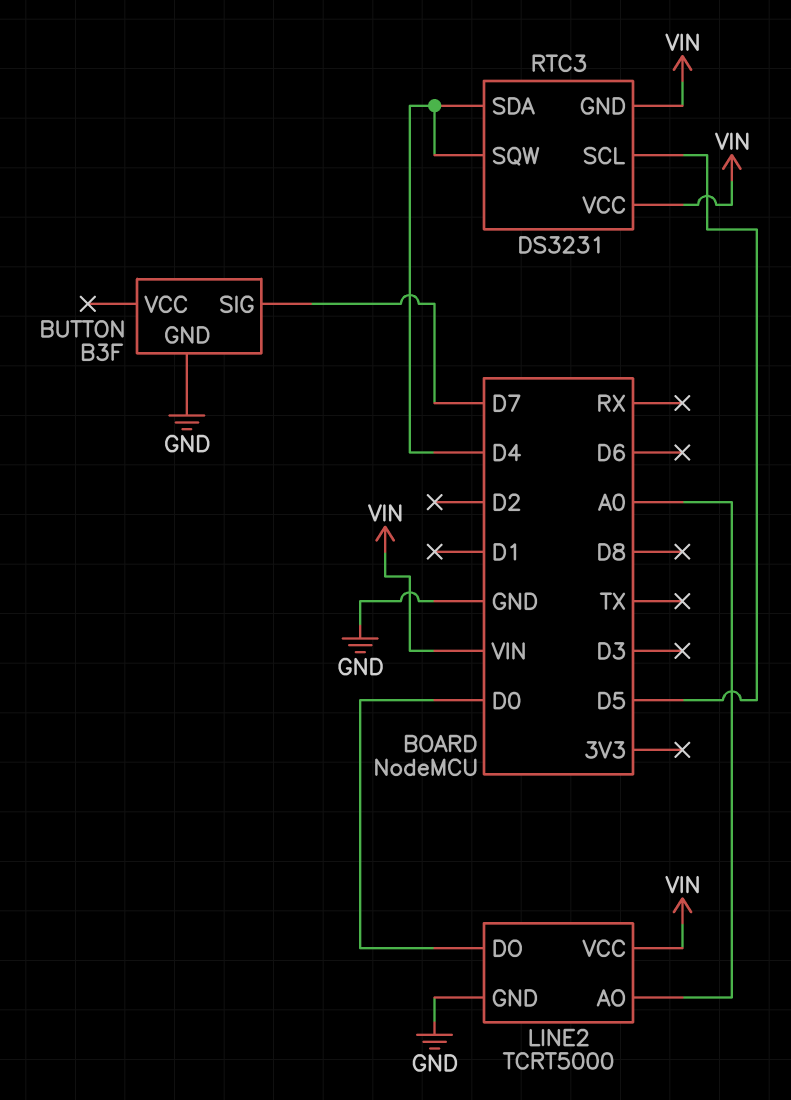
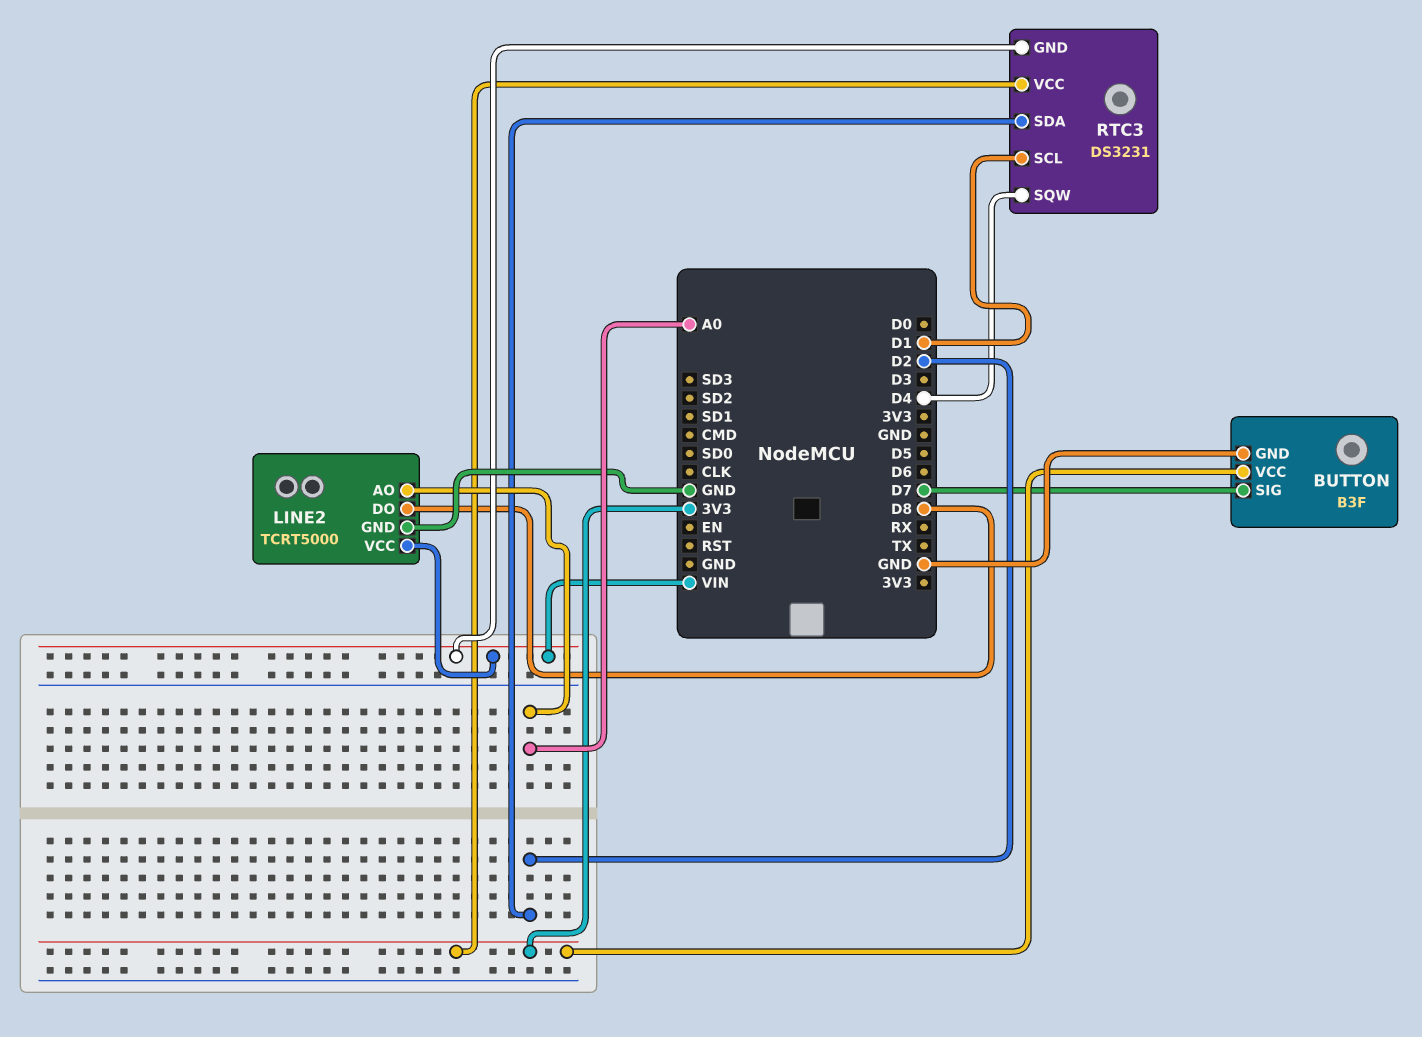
BUTTON pin VCC: none -> 3V3
LINE2 pin DO: D0 -> D8
RTC3 pin SCL: D5 -> D1
RTC3 pin SDA: D4 -> D2
RTC3 pin VCC: VIN -> 3V3

